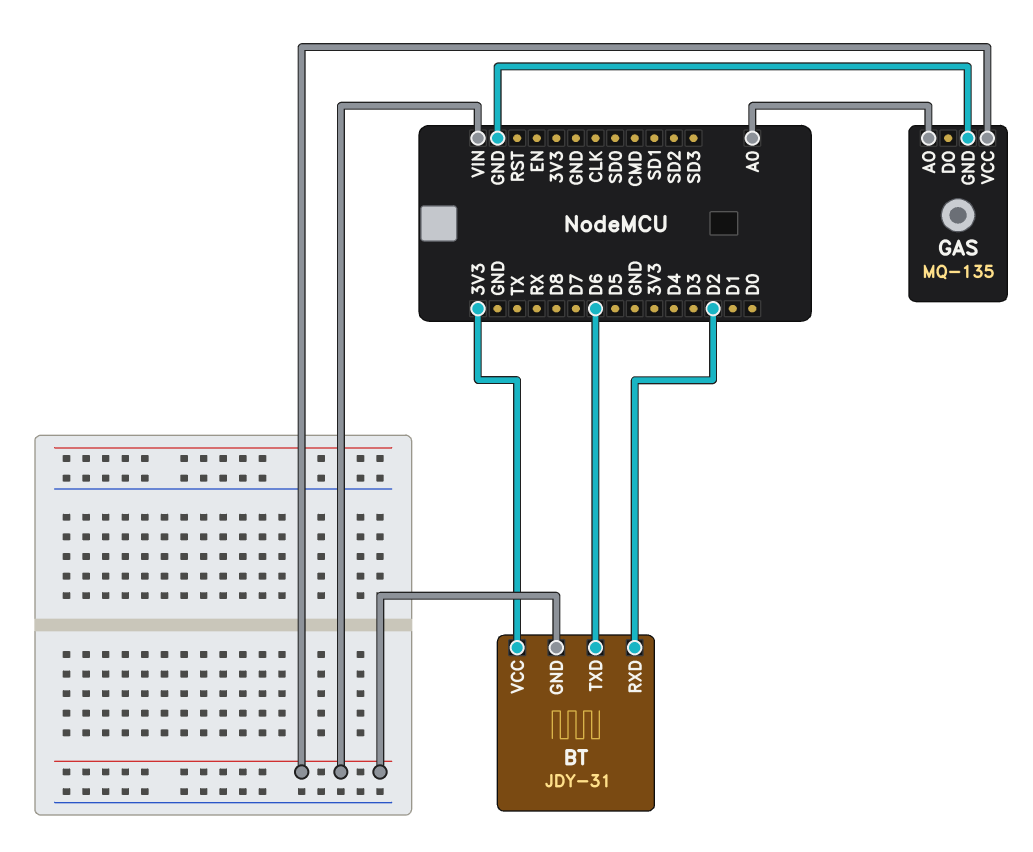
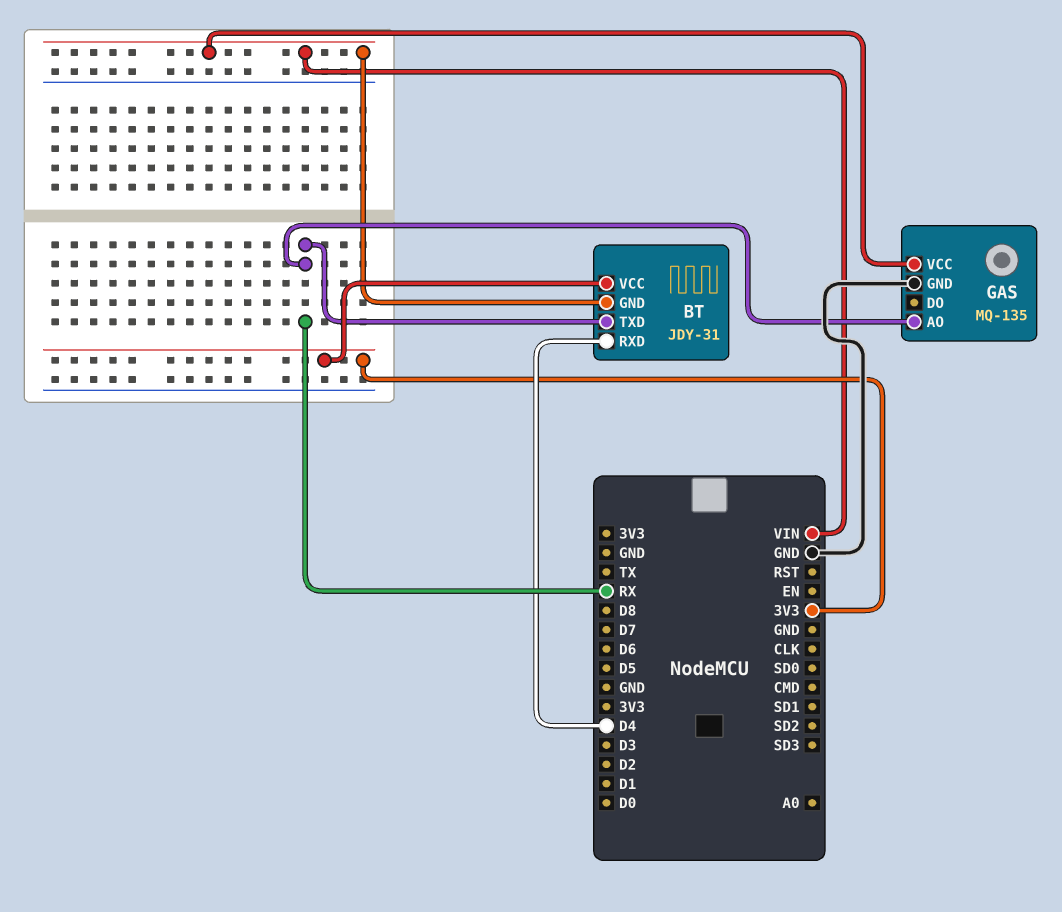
BT pin RXD: D2 -> D4
BT pin TXD: D6 -> RX
GAS pin AO: A0 -> RX

